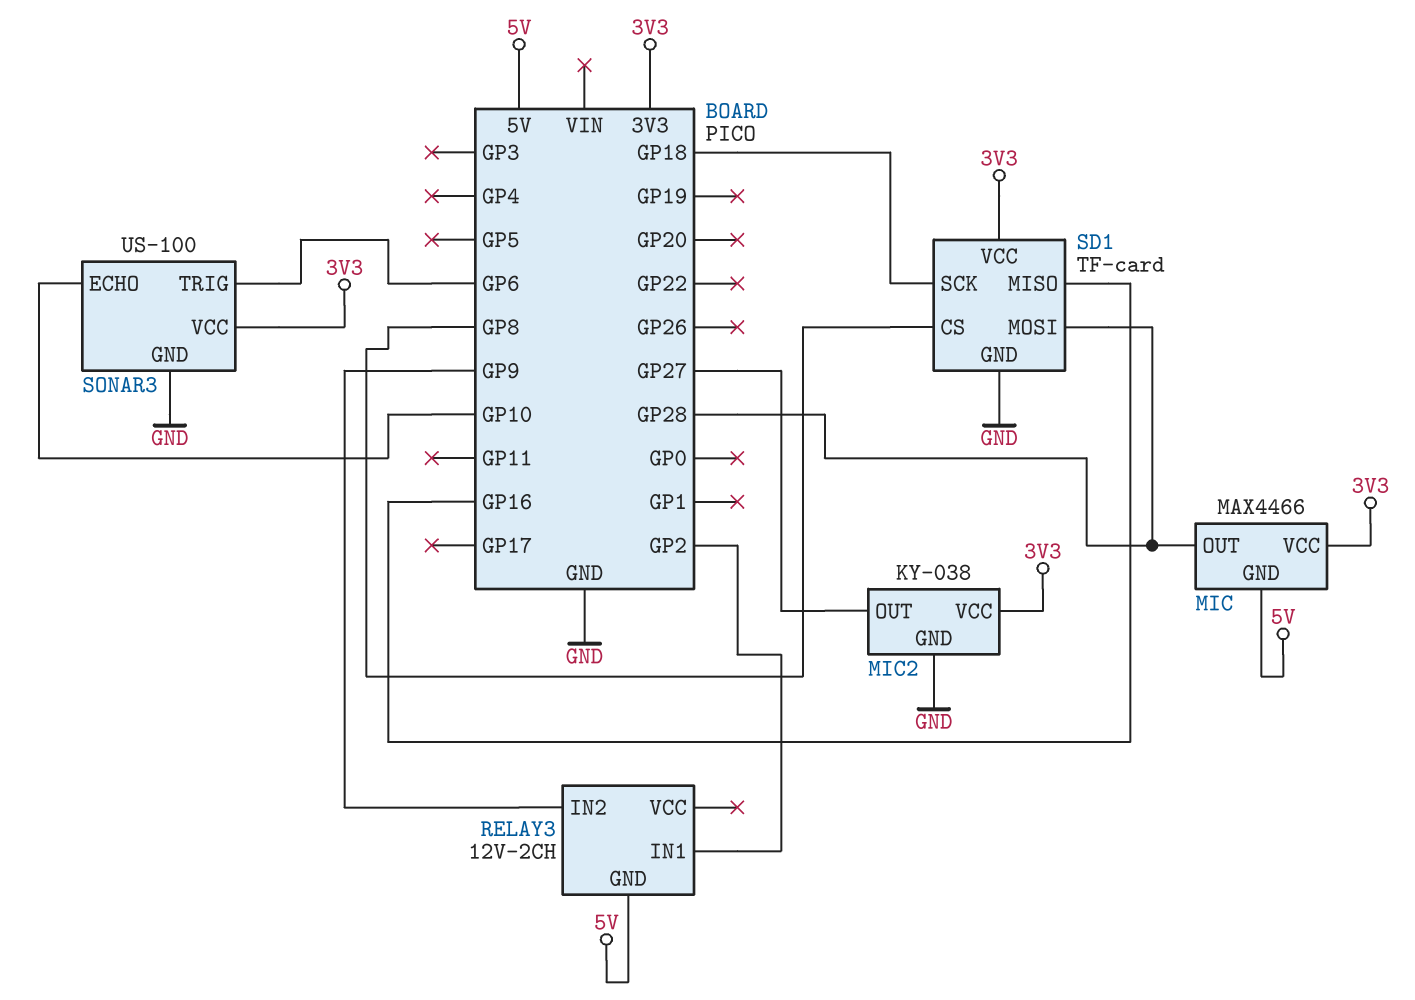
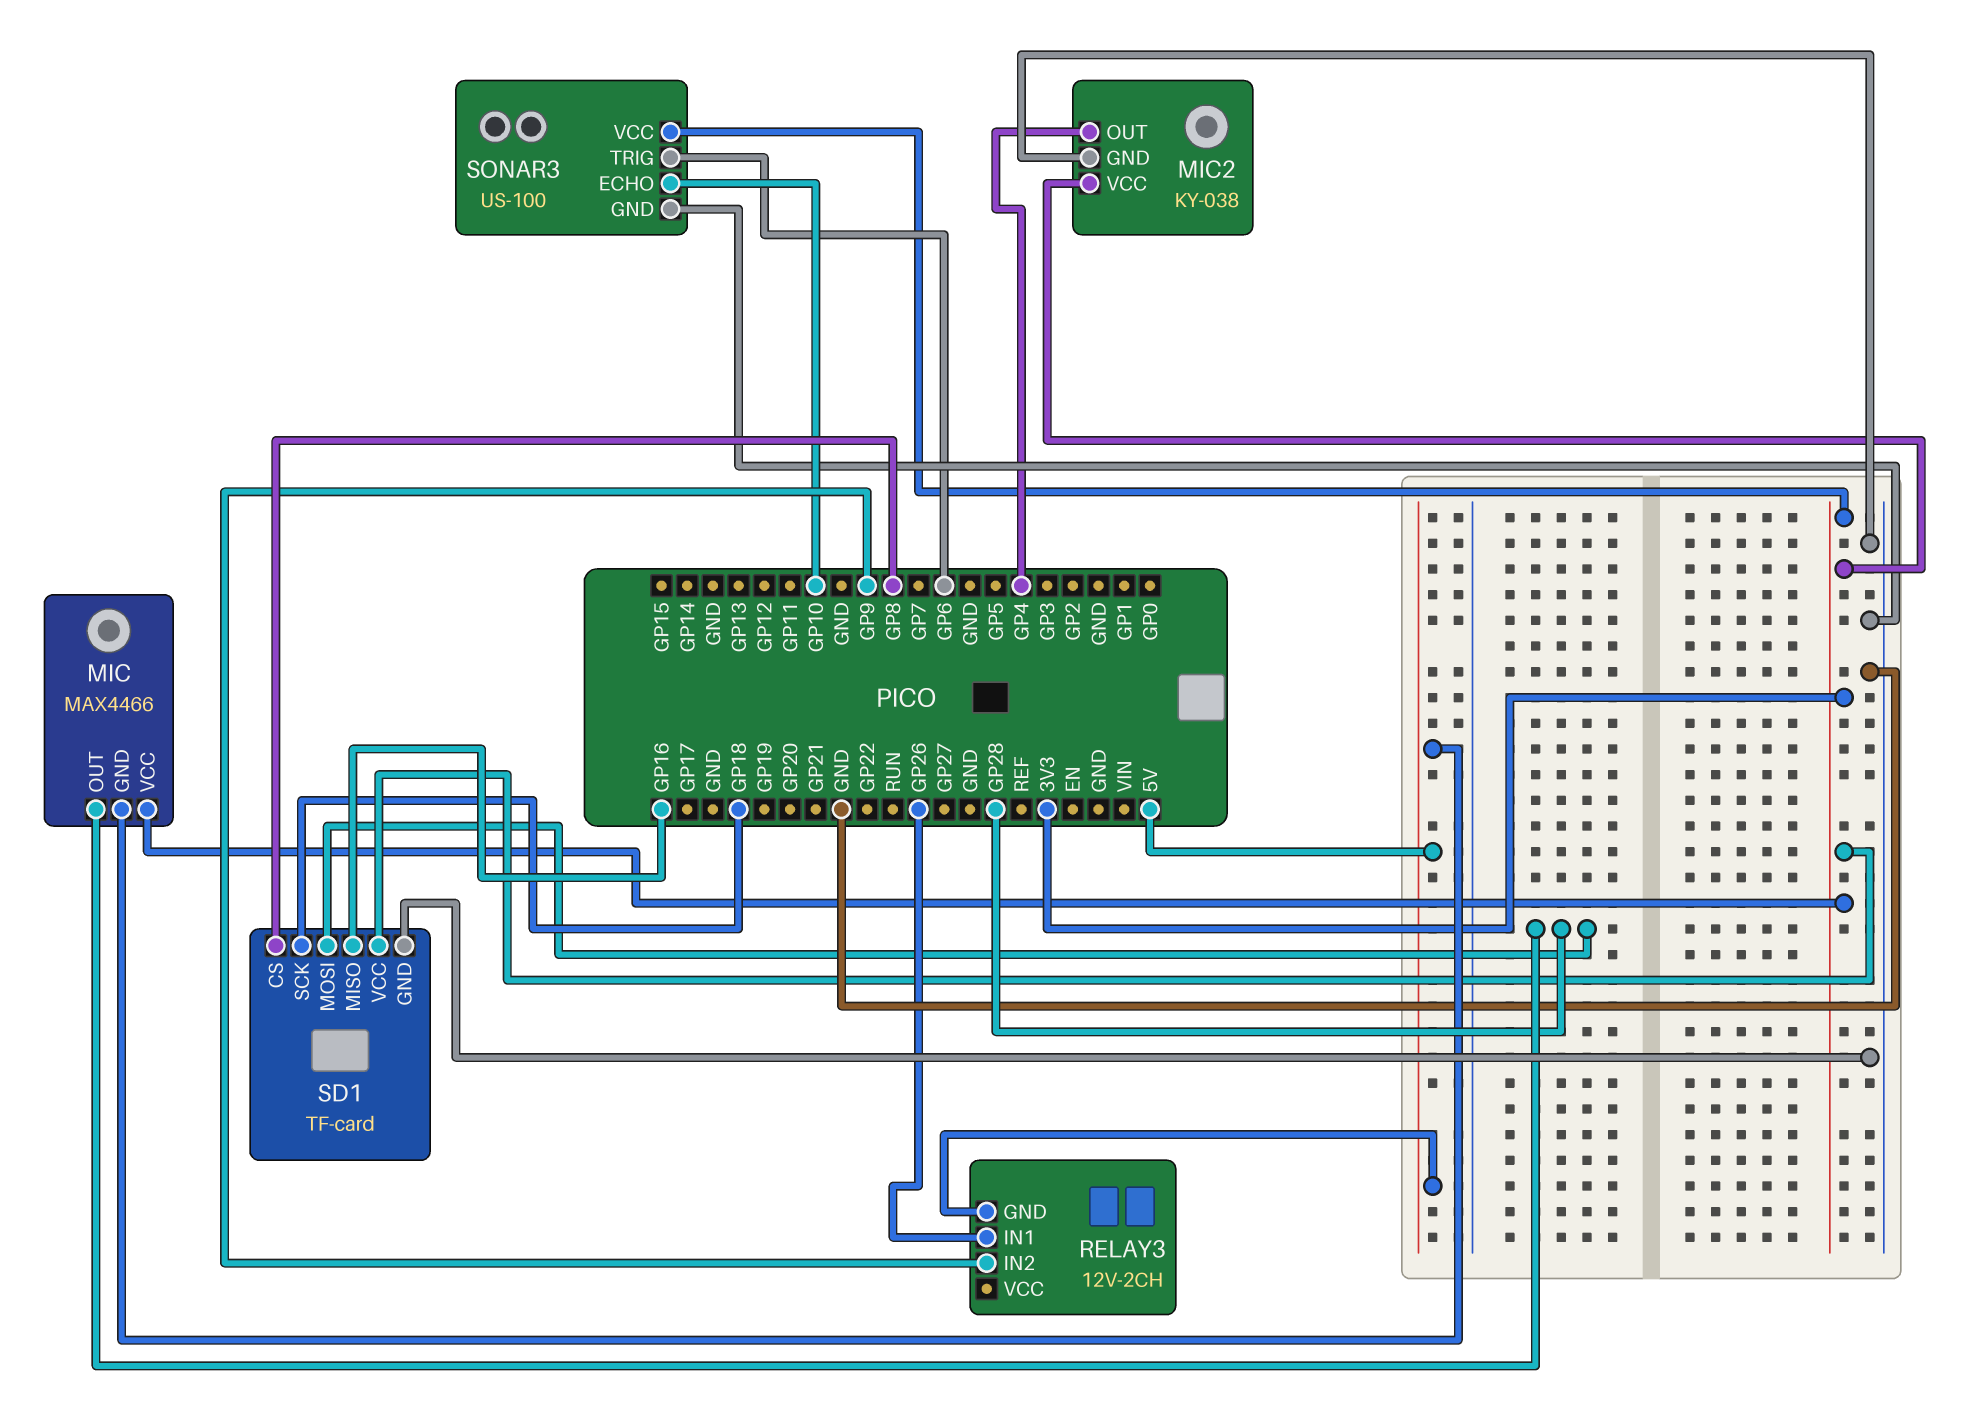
MIC2 pin OUT: GP27 -> GP4
RELAY3 pin IN1: GP2 -> GP26

